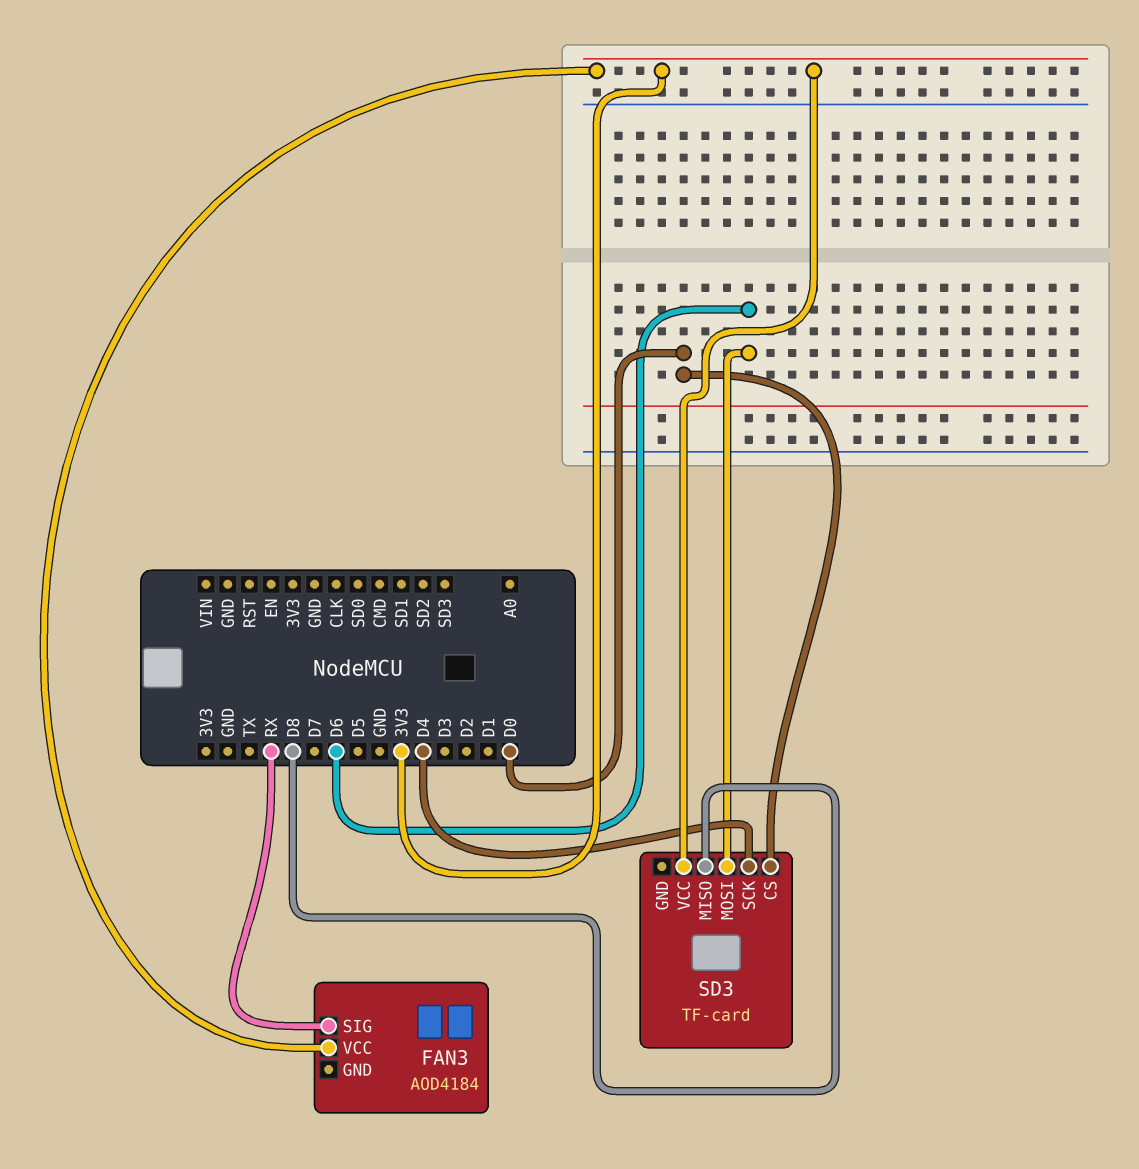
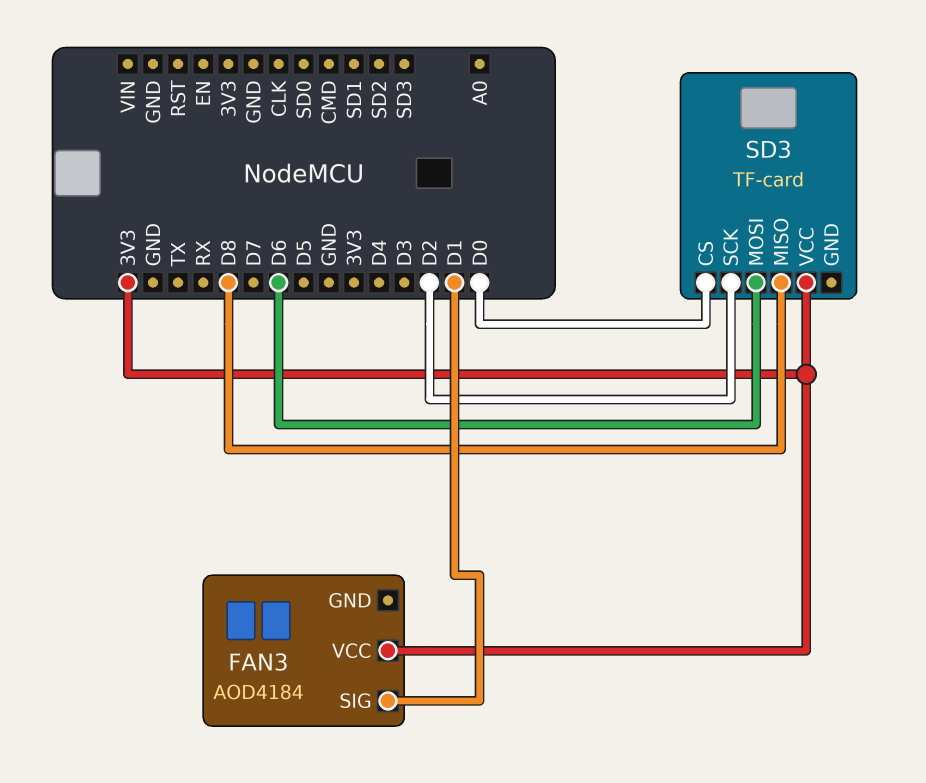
FAN3 pin SIG: RX -> D1
SD3 pin SCK: D4 -> D2

